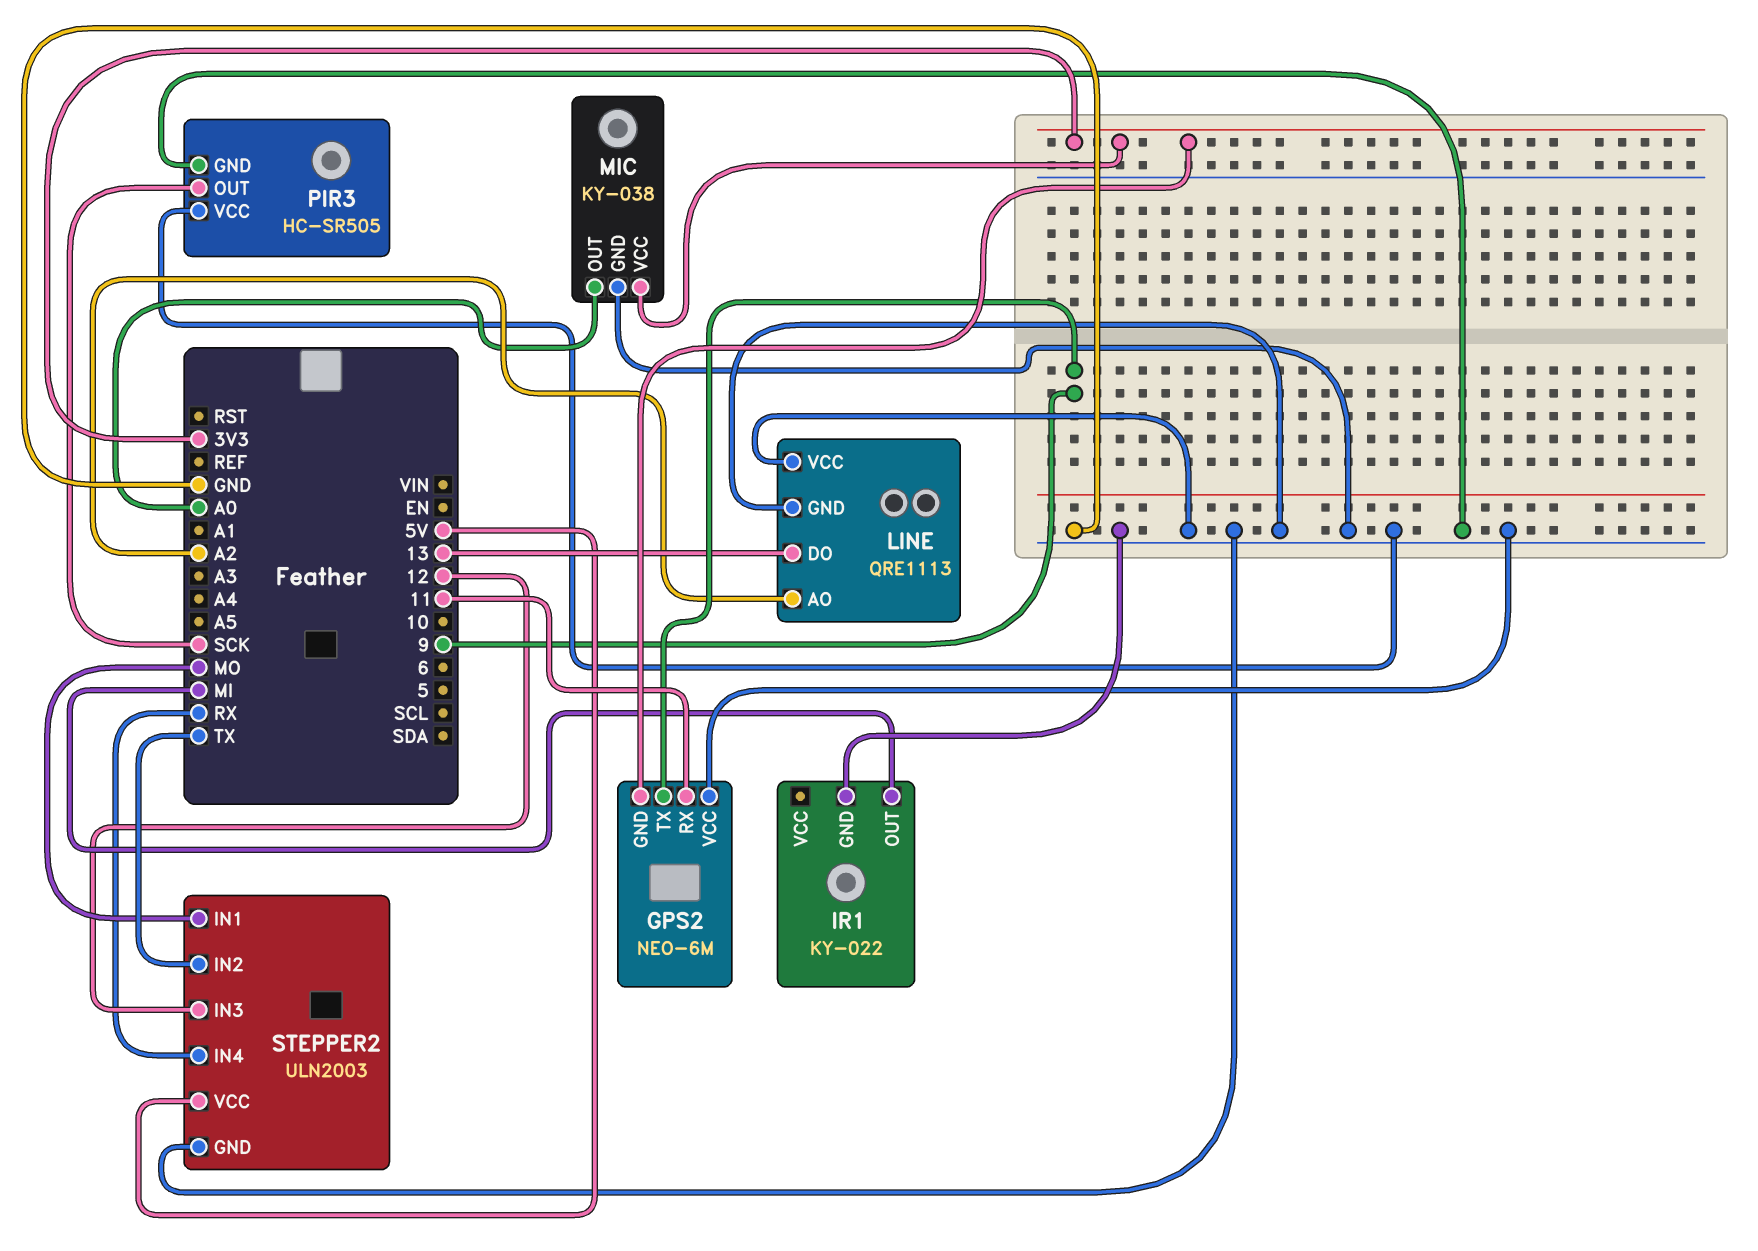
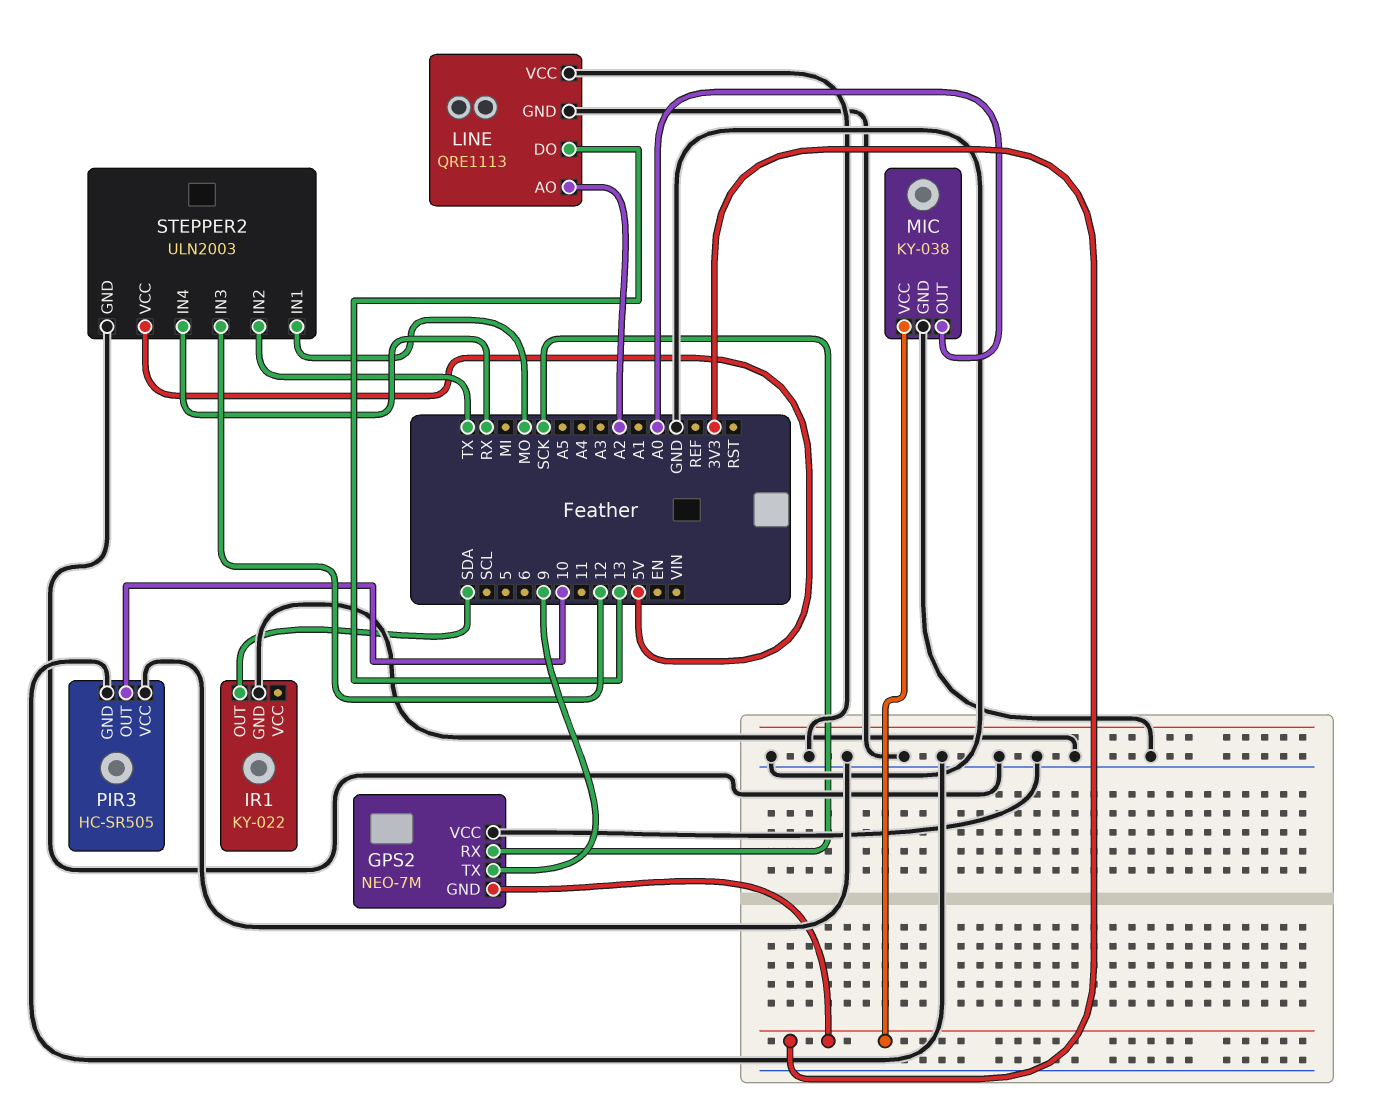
GPS2: NEO-6M -> NEO-7M
GPS2 pin RX: 11 -> SCK
IR1 pin OUT: MI -> SDA
PIR3 pin OUT: SCK -> 10

